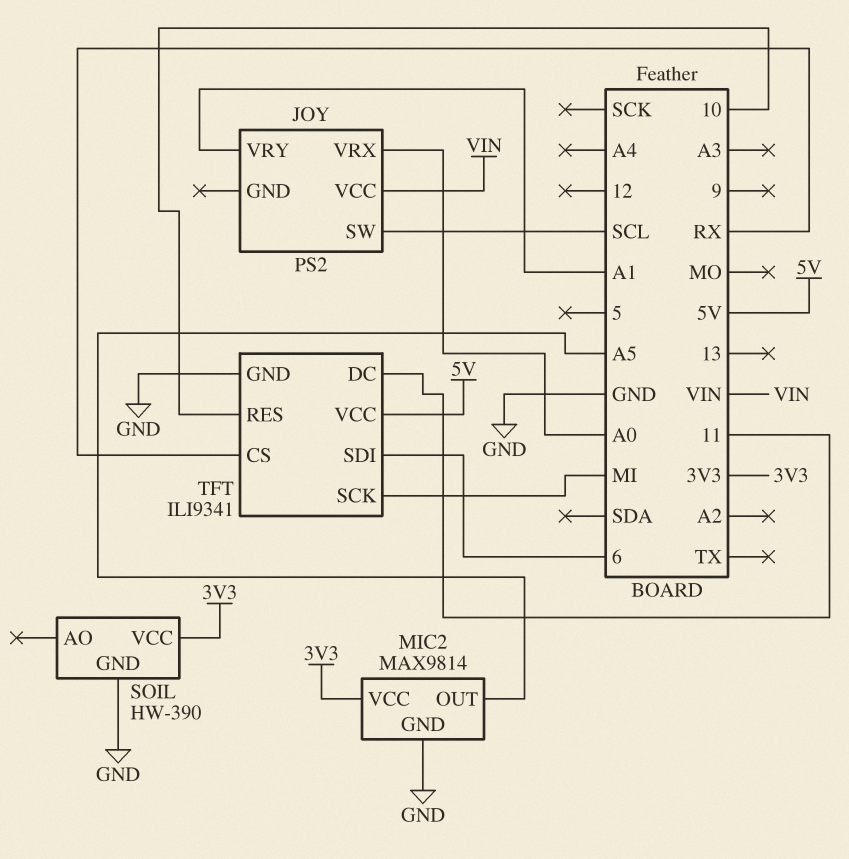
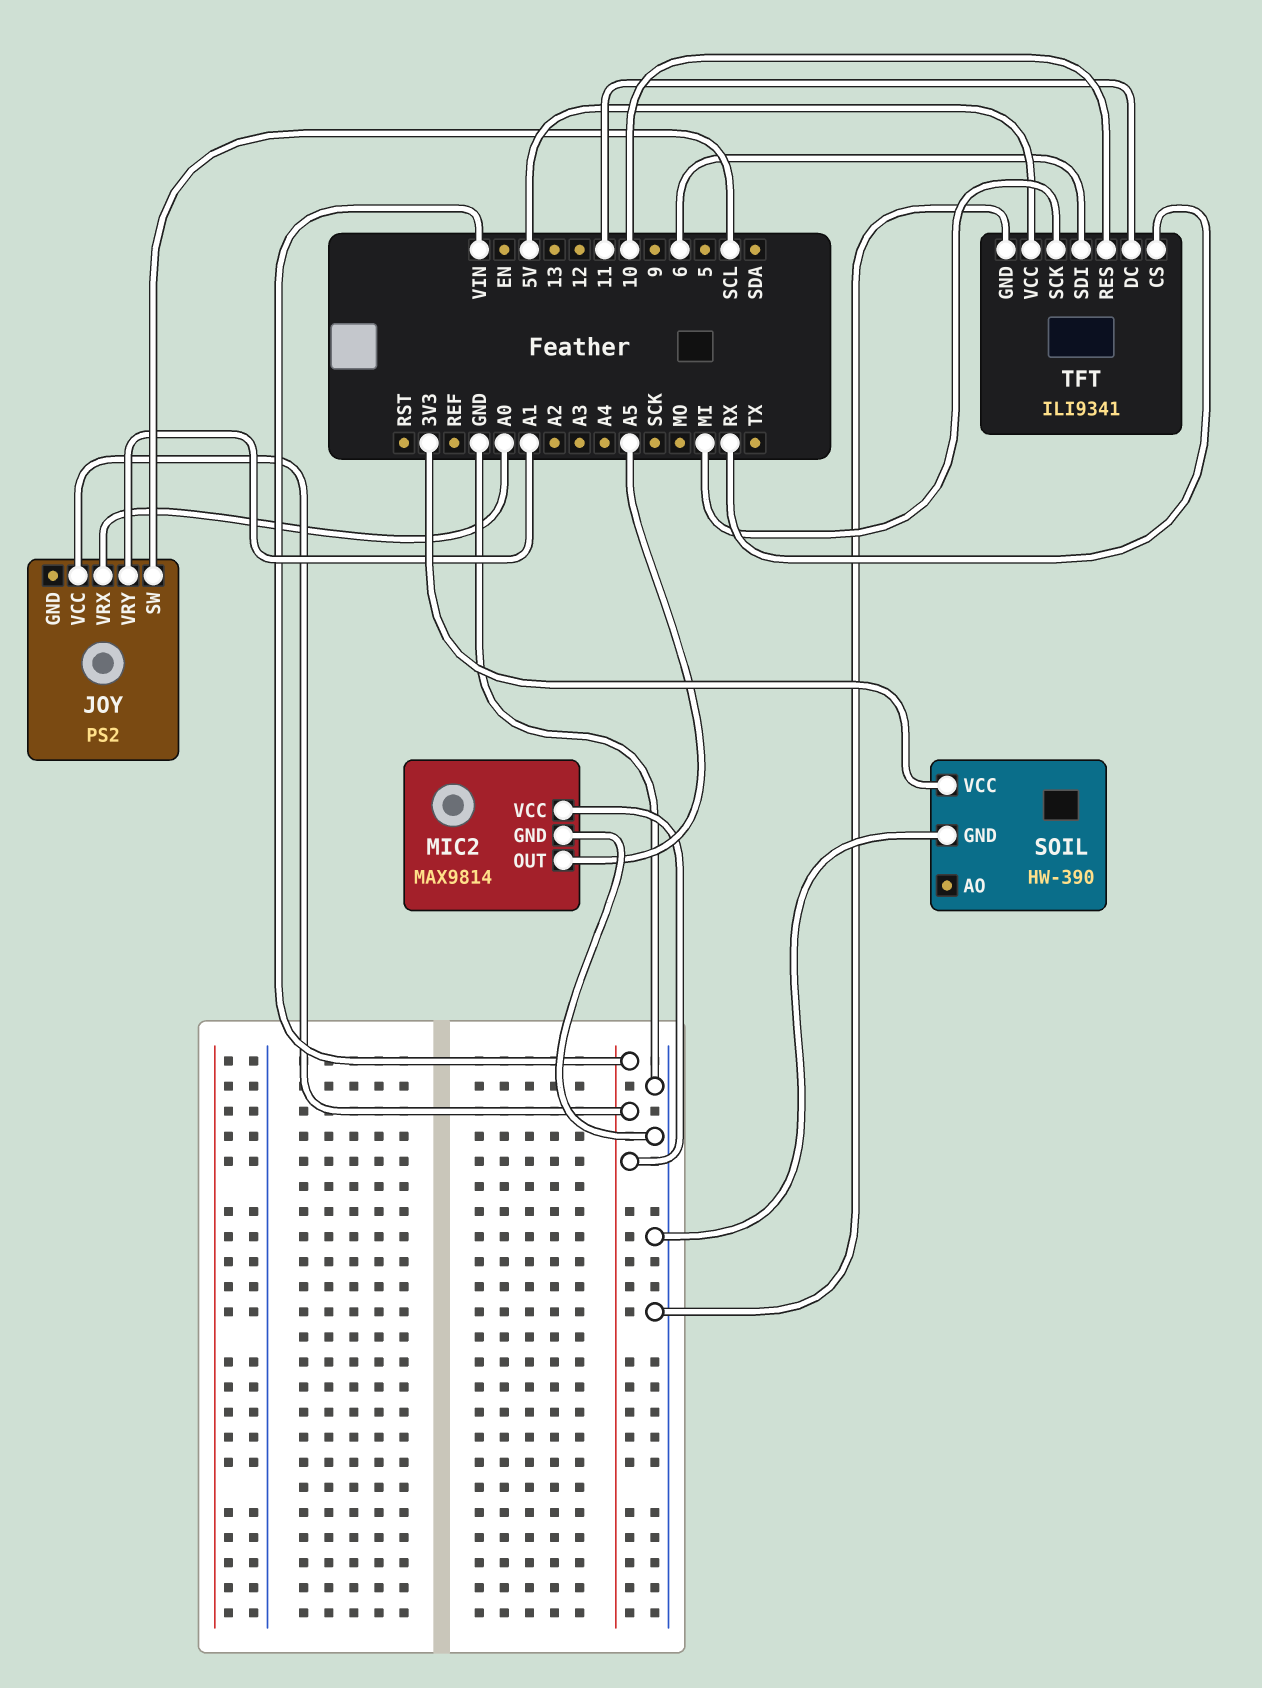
MIC2 pin VCC: 3V3 -> VIN

